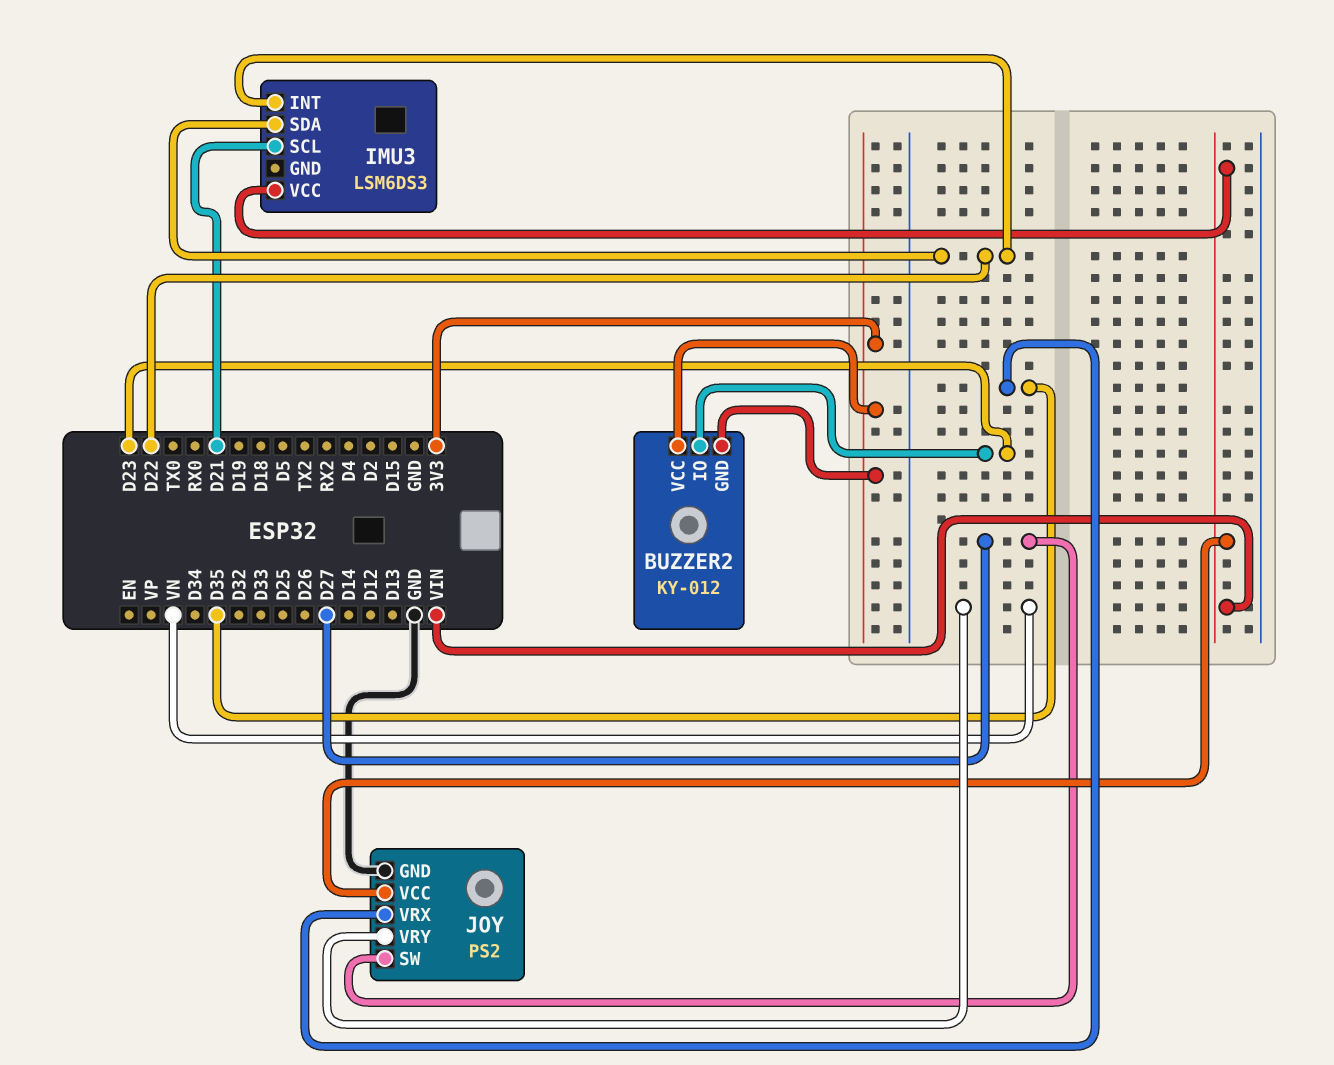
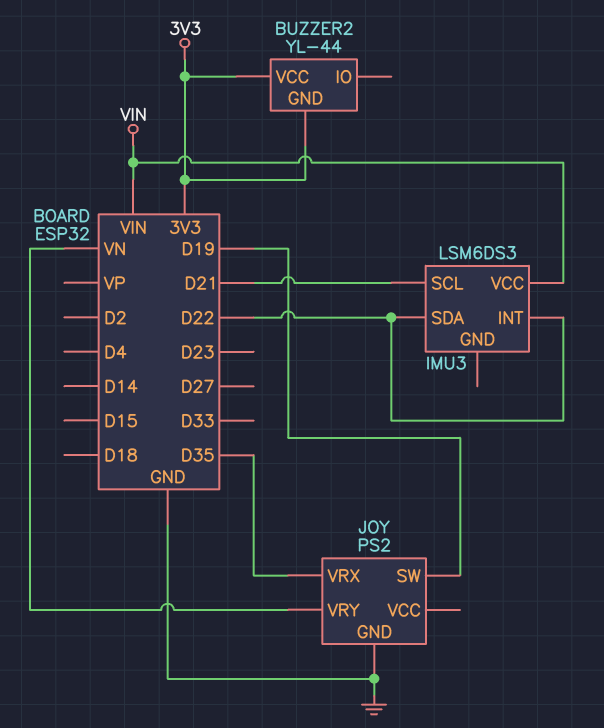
BUZZER2: KY-012 -> YL-44
BUZZER2 pin IO: D23 -> none
JOY pin SW: D27 -> D19
JOY pin VCC: VIN -> none

